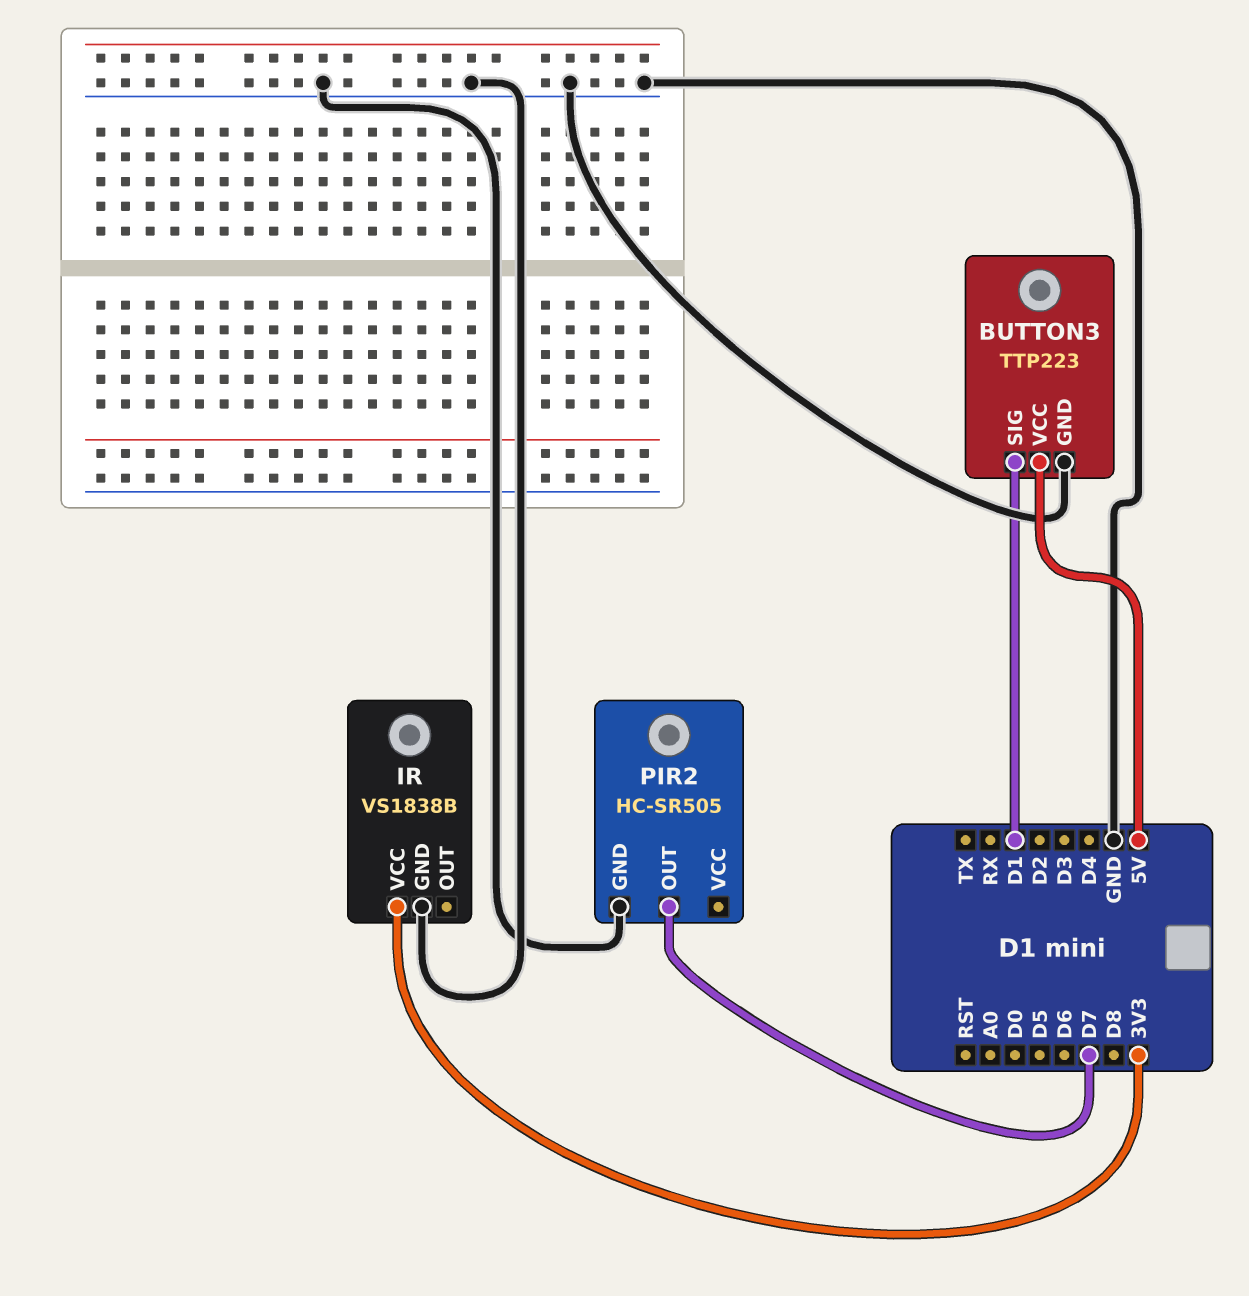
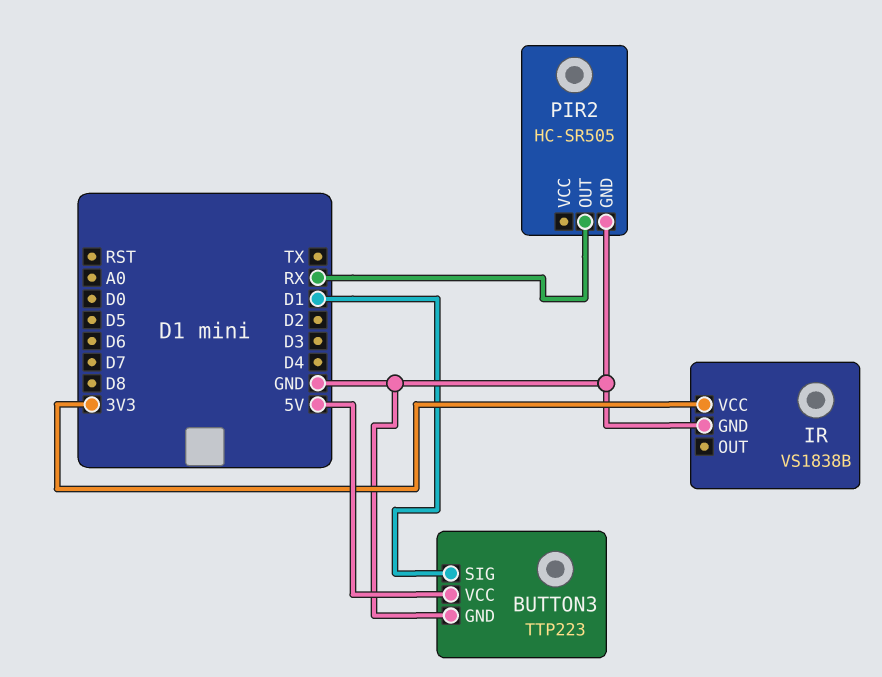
PIR2 pin OUT: D7 -> RX

